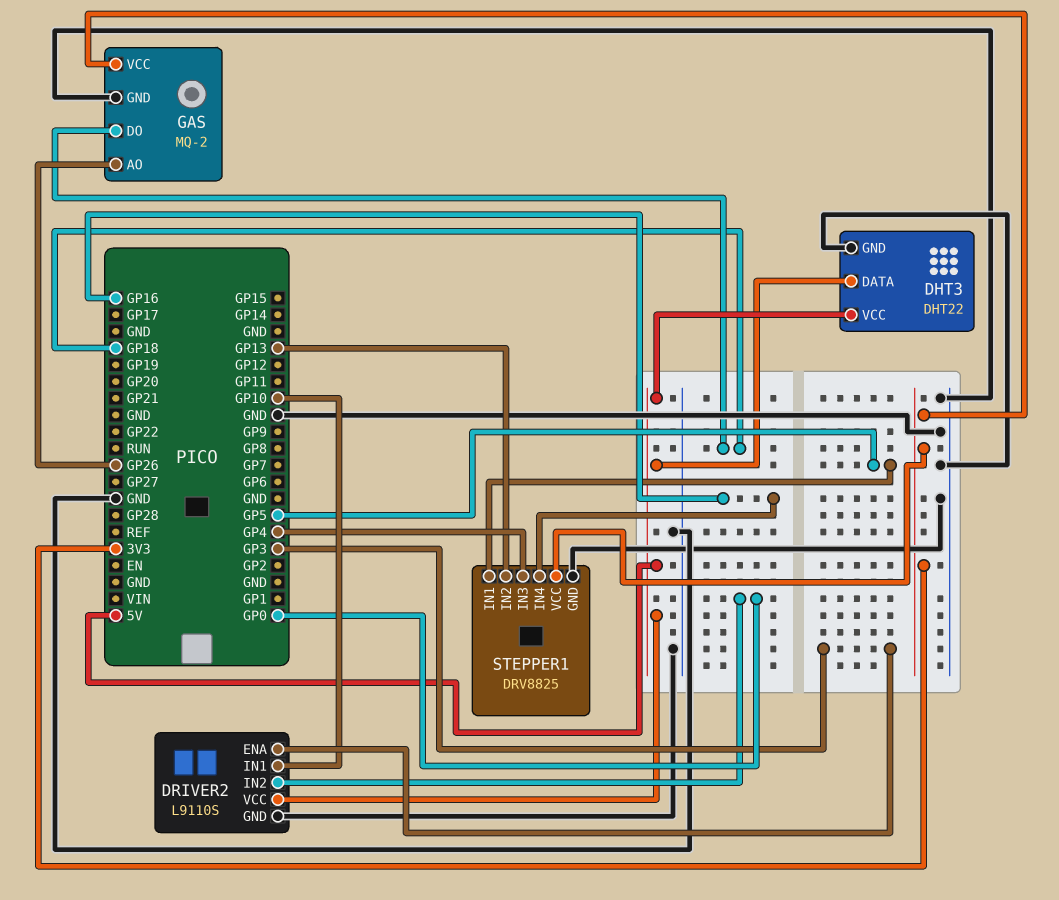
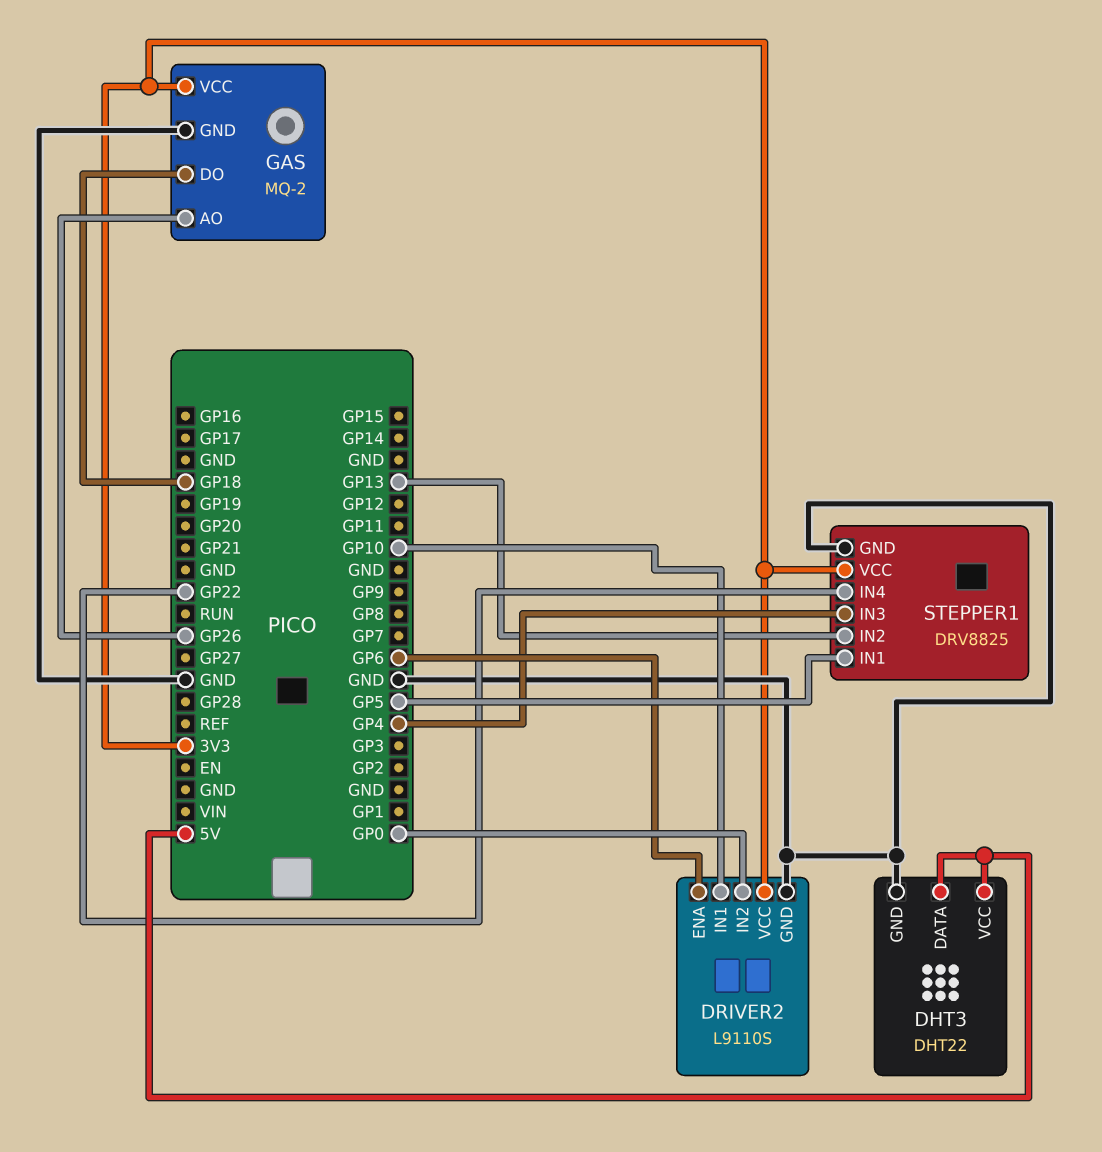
DRIVER2 pin ENA: GP3 -> GP6
DRIVER2 pin VCC: 5V -> 3V3
STEPPER1 pin IN4: GP16 -> GP22

